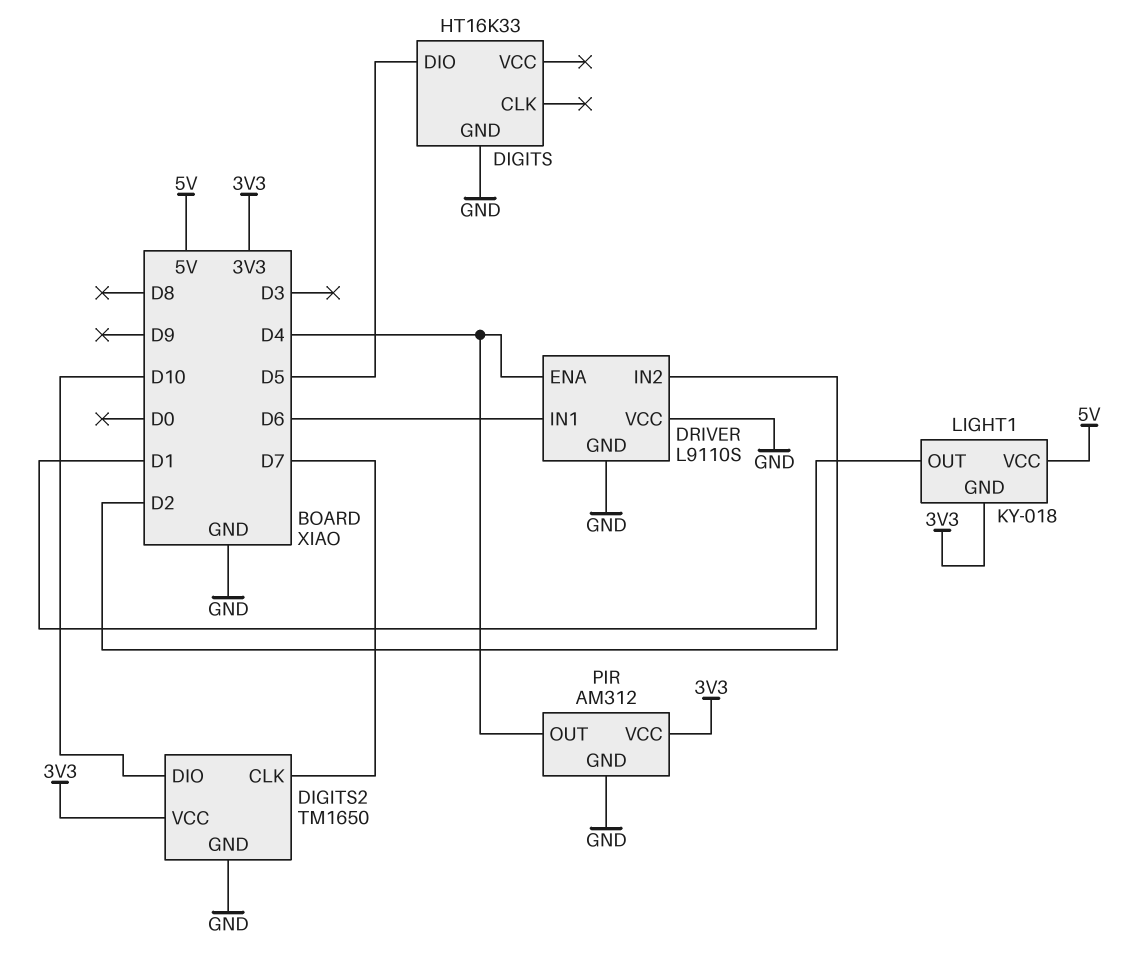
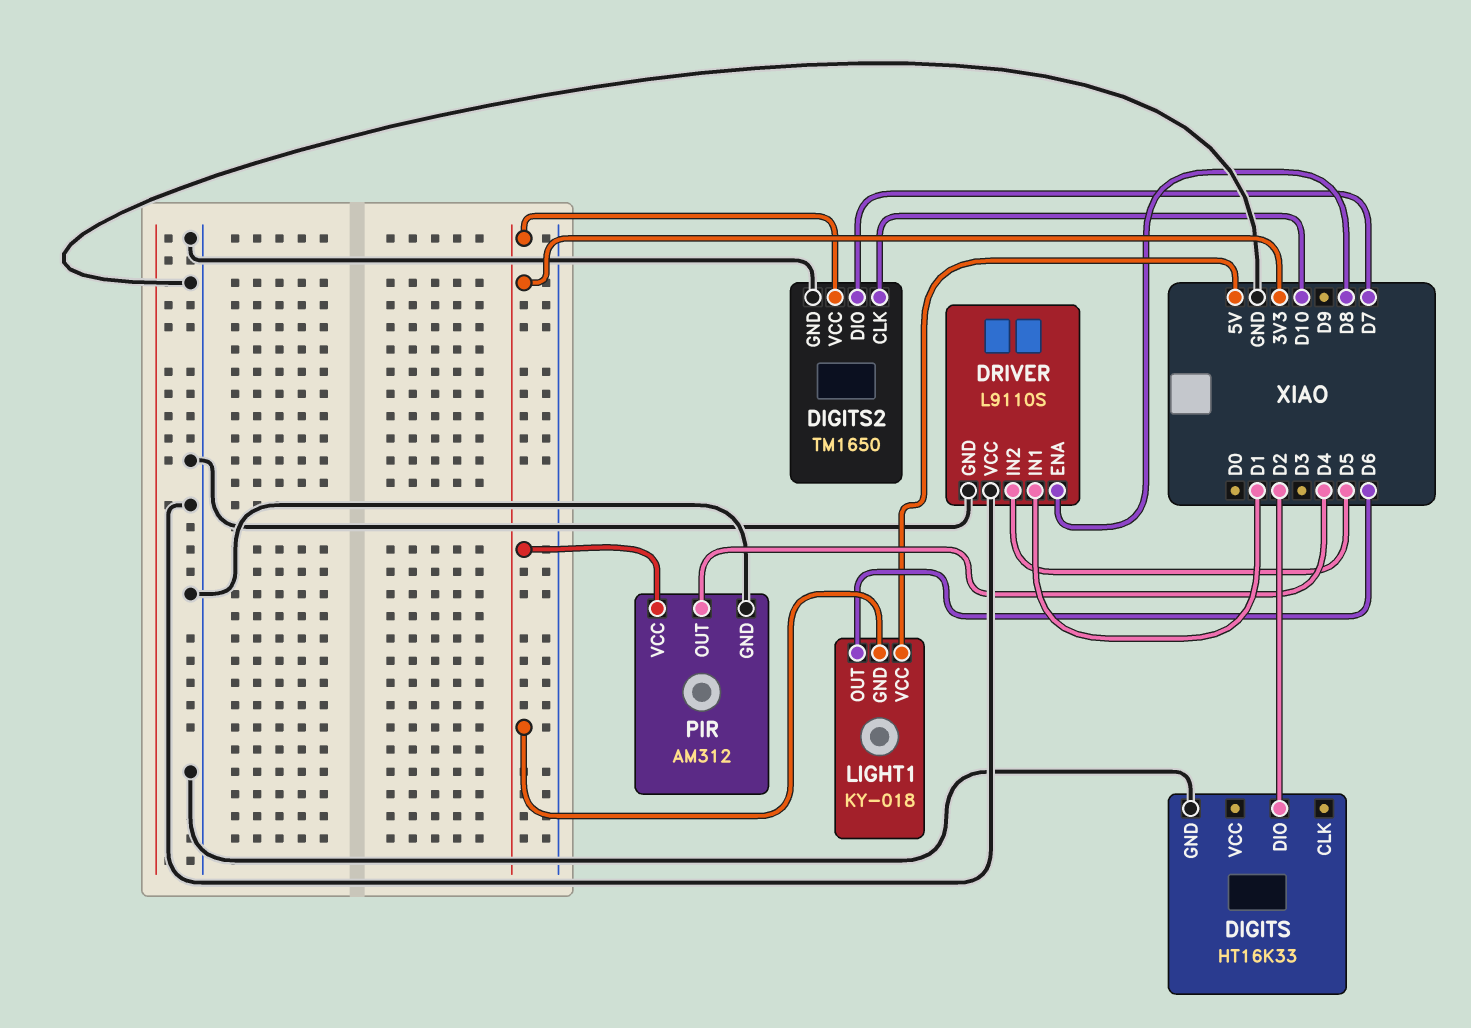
DIGITS pin DIO: D5 -> D2
DIGITS2 pin CLK: D7 -> D10
DIGITS2 pin DIO: D10 -> D7
DRIVER pin ENA: D4 -> D8
DRIVER pin IN1: D6 -> D1
DRIVER pin IN2: D2 -> D5
LIGHT1 pin OUT: D1 -> D6

